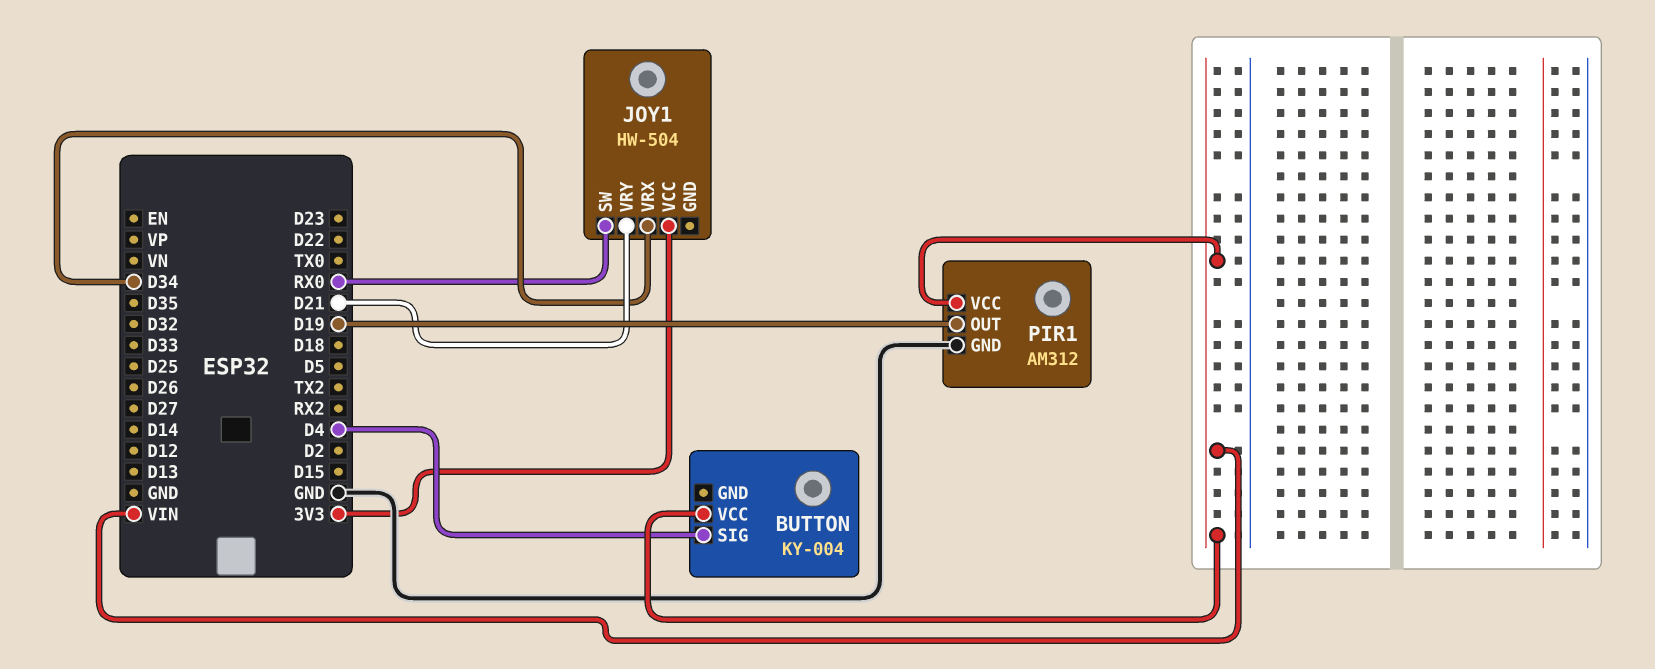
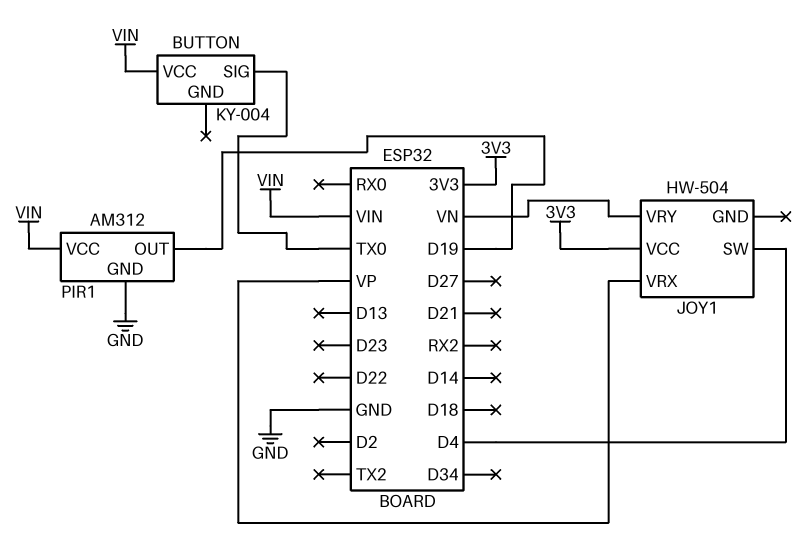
BUTTON pin SIG: D4 -> TX0
JOY1 pin SW: RX0 -> D4
JOY1 pin VRX: D34 -> VP
JOY1 pin VRY: D21 -> VN

